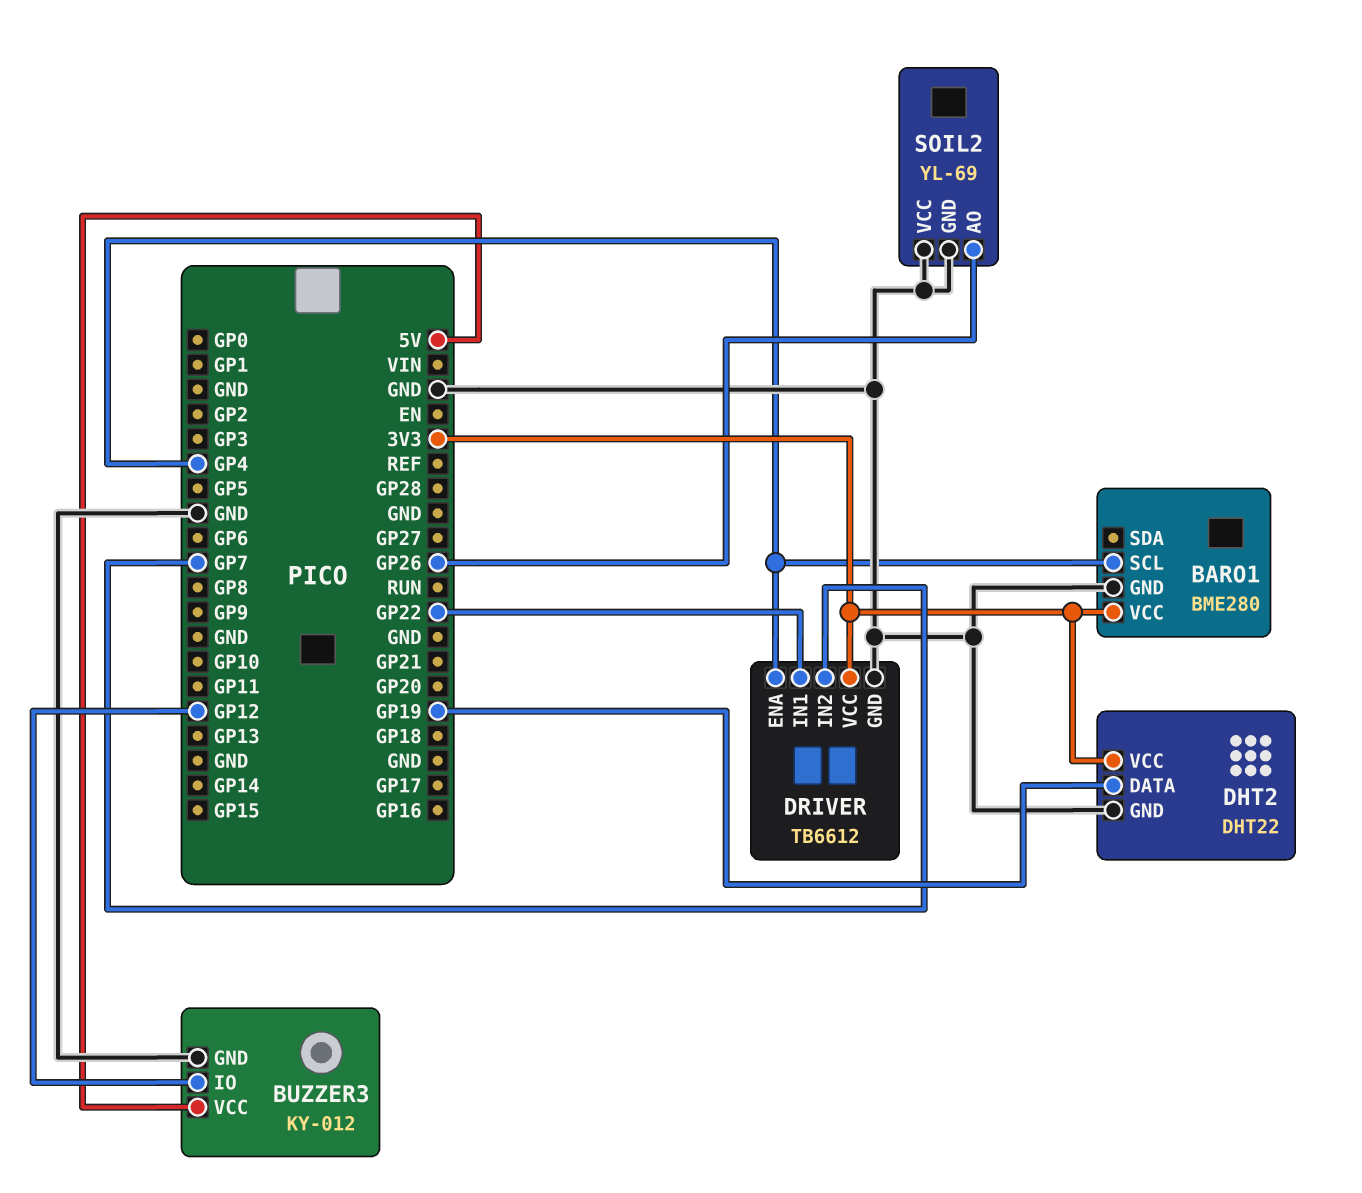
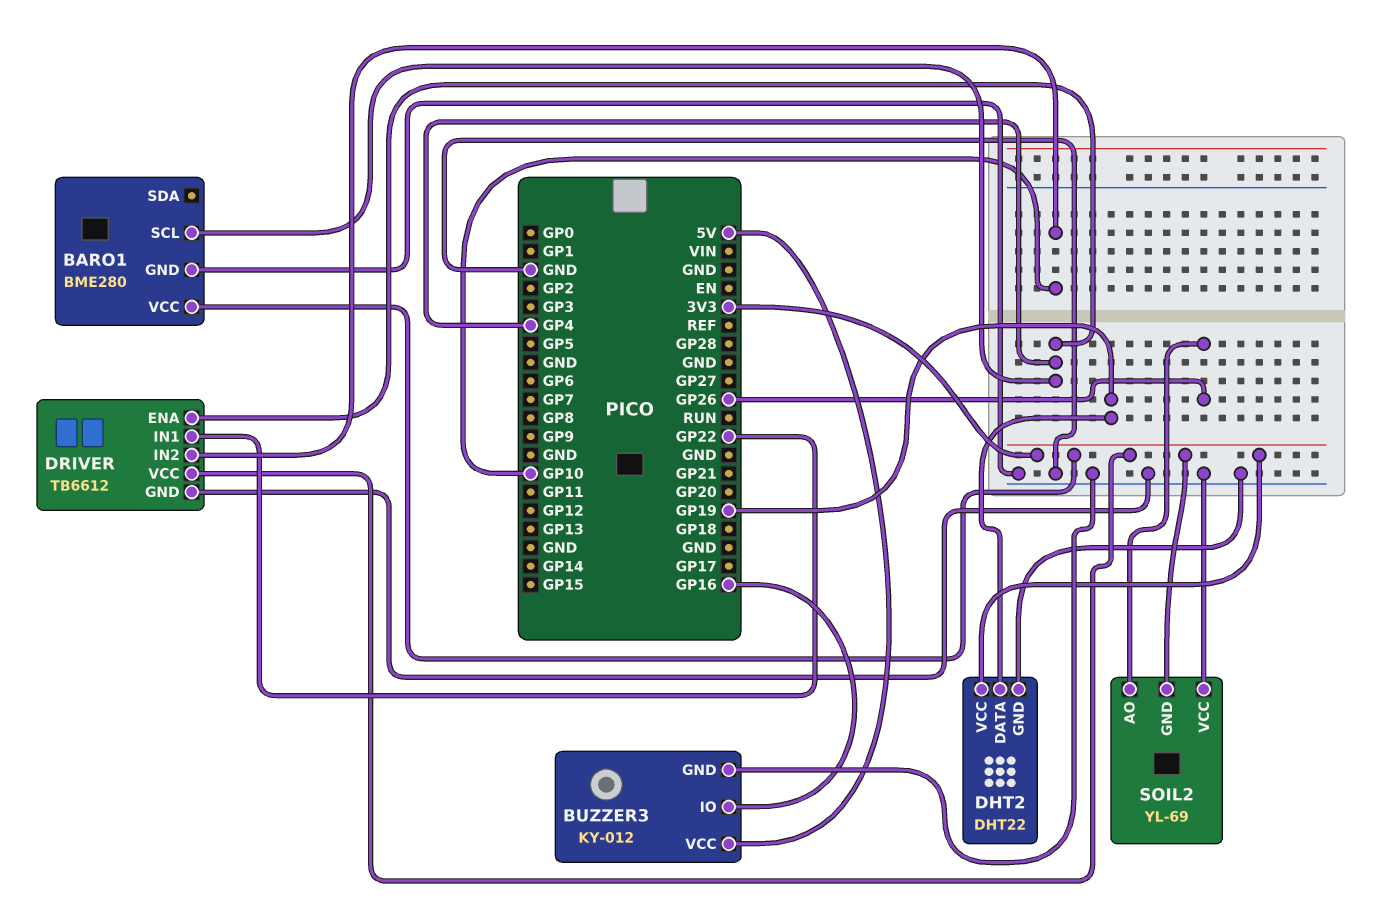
BUZZER3 pin IO: GP12 -> GP16
DRIVER pin IN2: GP7 -> GP10
SOIL2 pin GND: GND -> 3V3

